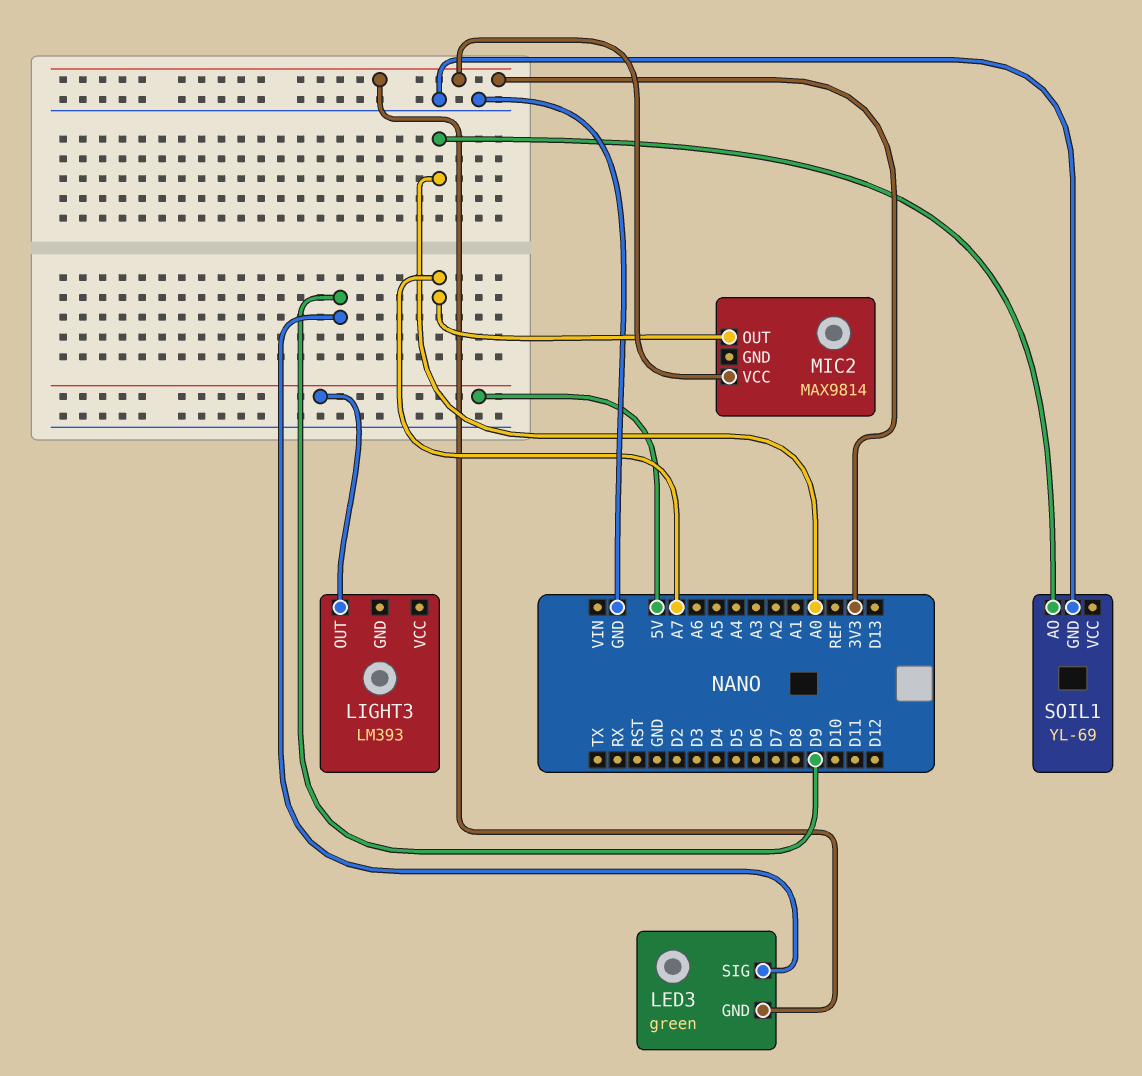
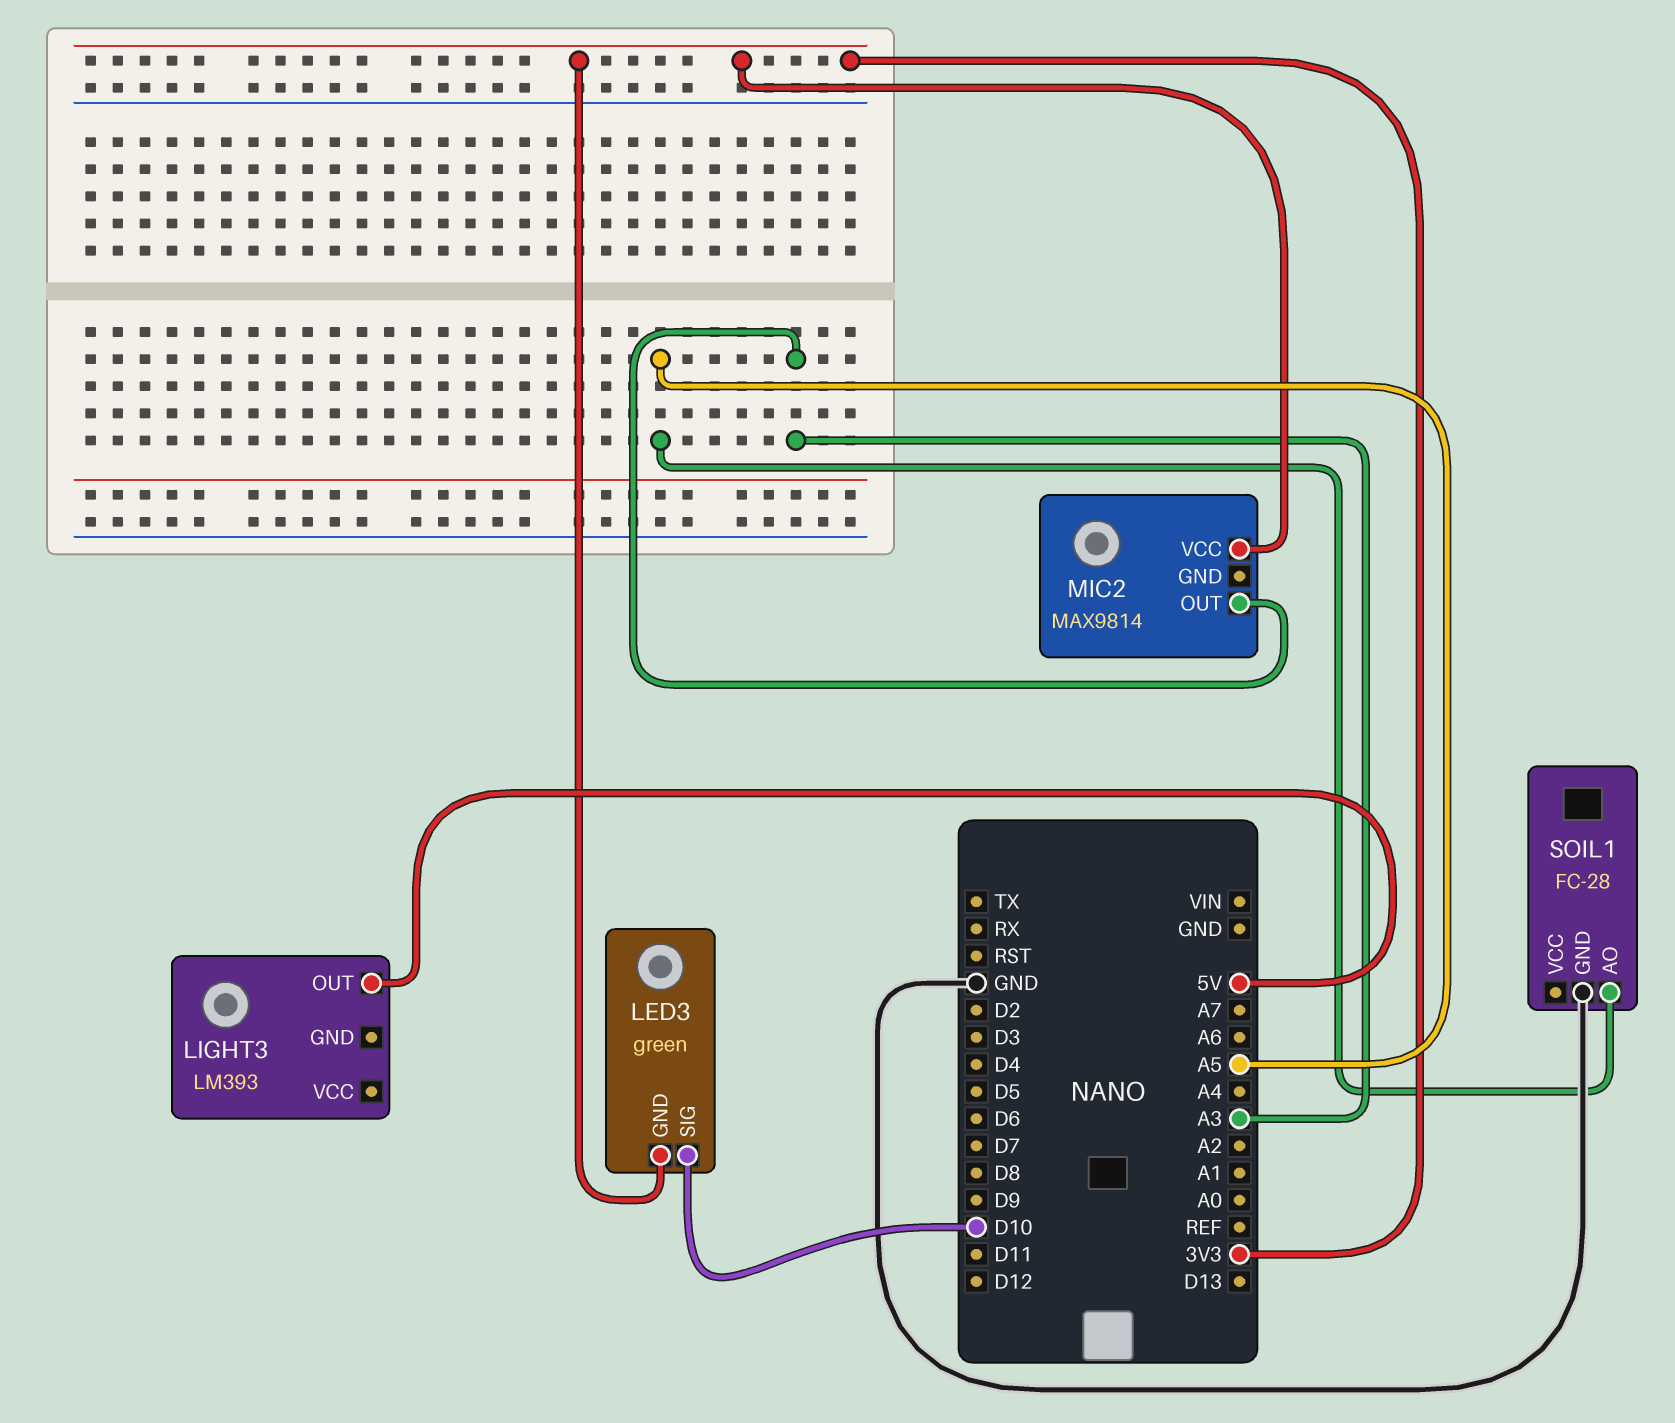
LED3 pin SIG: D9 -> D10
MIC2 pin OUT: A7 -> A3
SOIL1: YL-69 -> FC-28
SOIL1 pin AO: A0 -> A5

